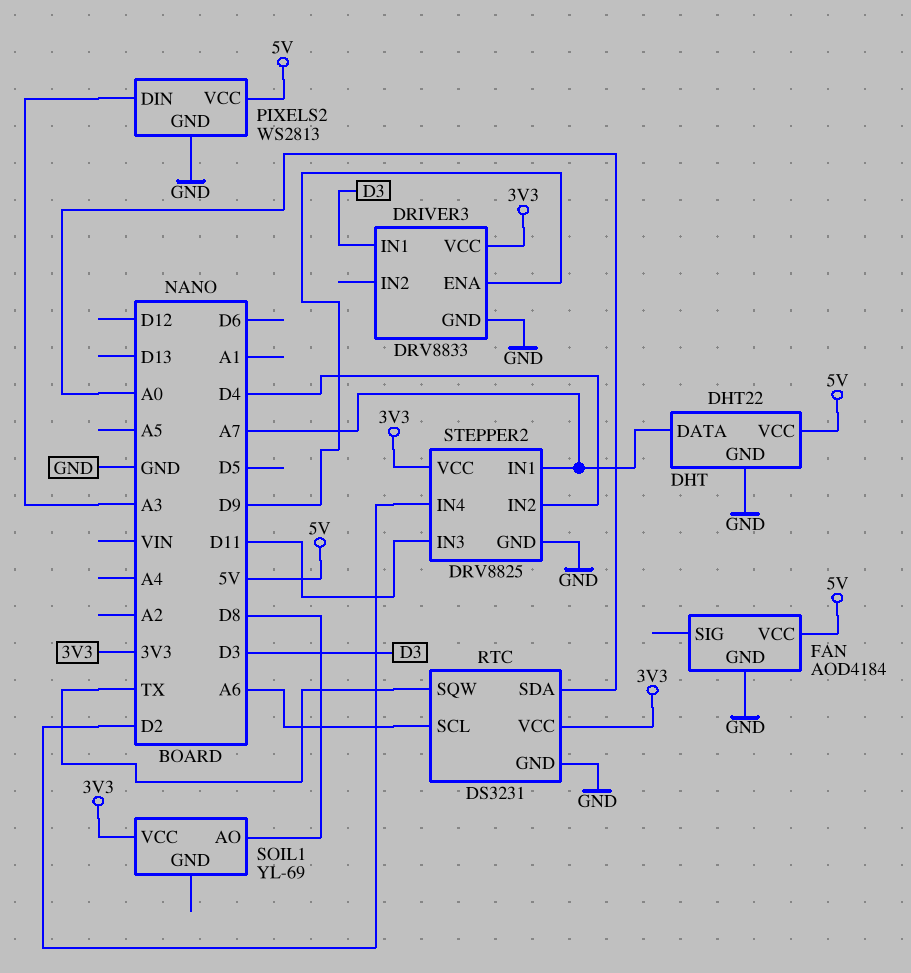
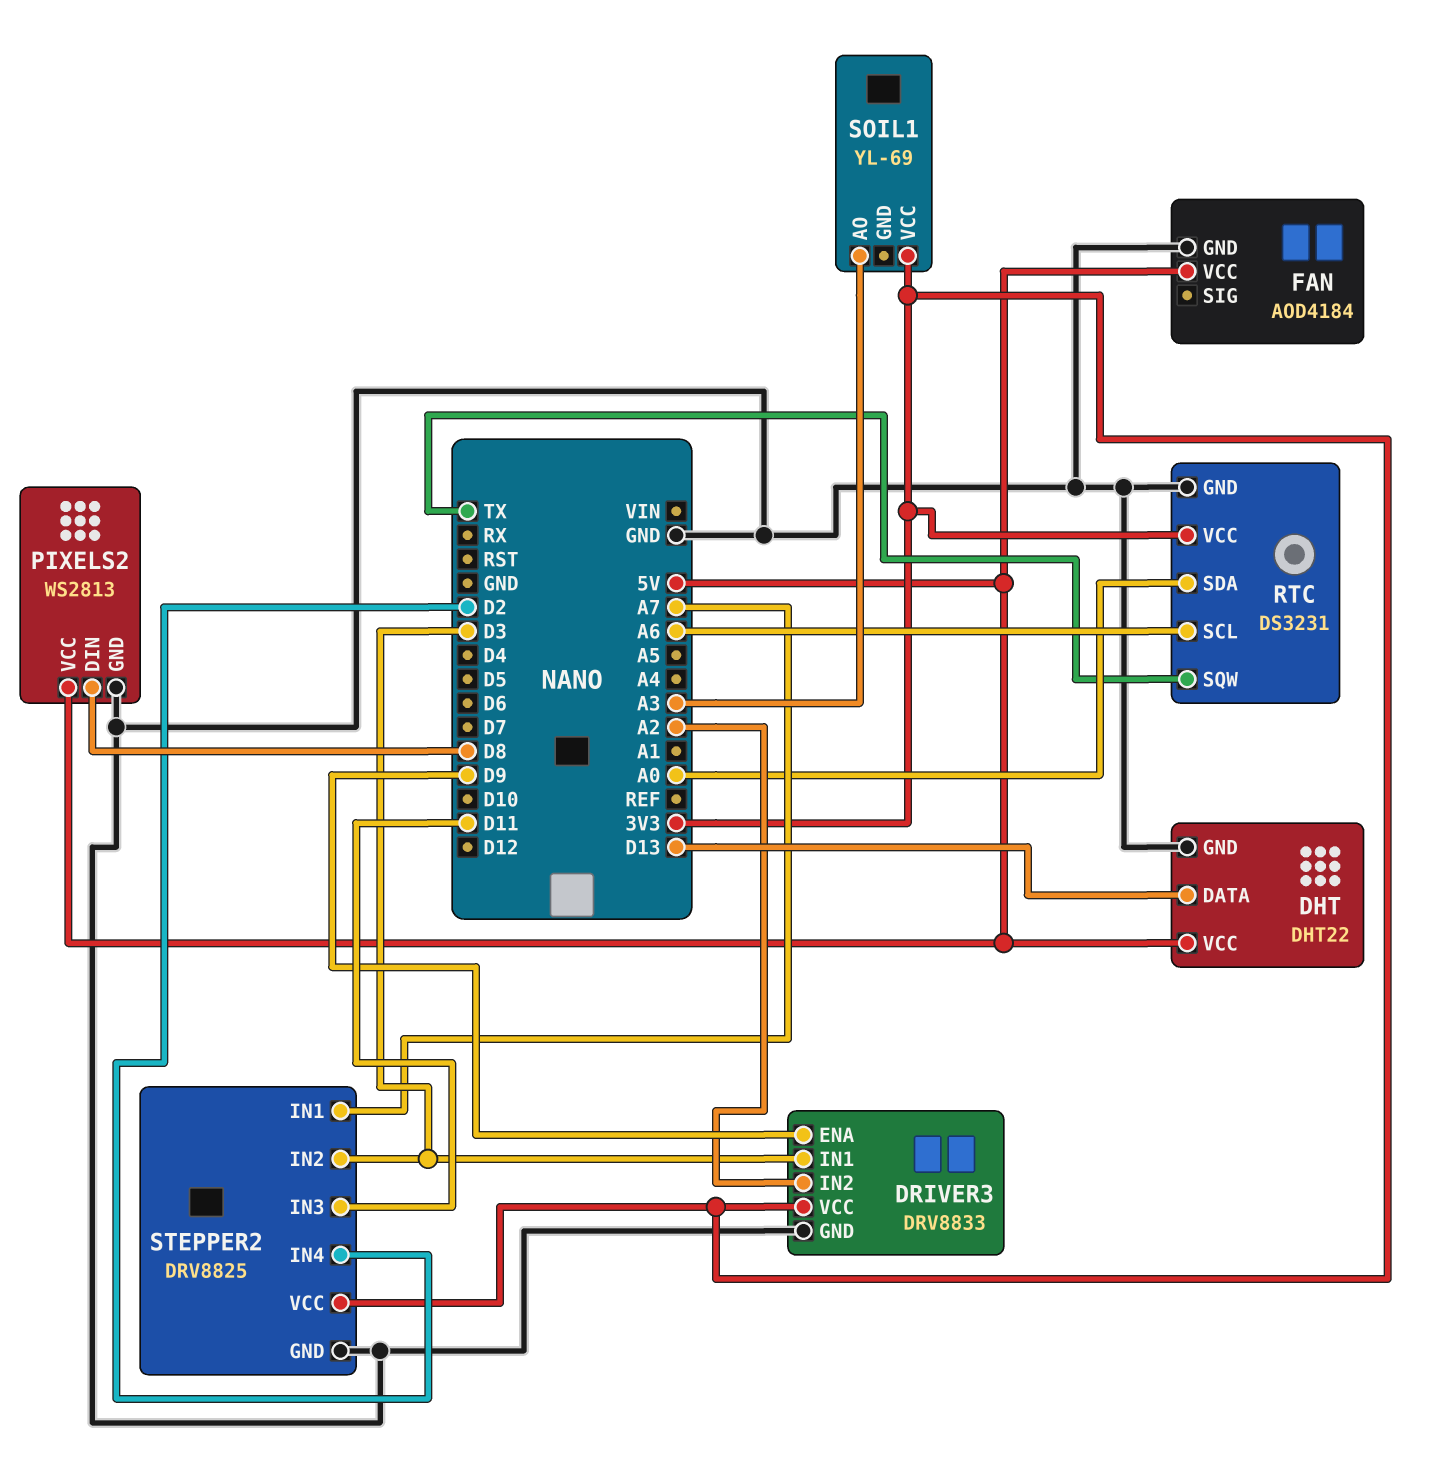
DHT pin DATA: A7 -> D13
DRIVER3 pin IN2: none -> A2
PIXELS2 pin DIN: A3 -> D8
SOIL1 pin AO: D8 -> A3
STEPPER2 pin IN2: D4 -> D3

